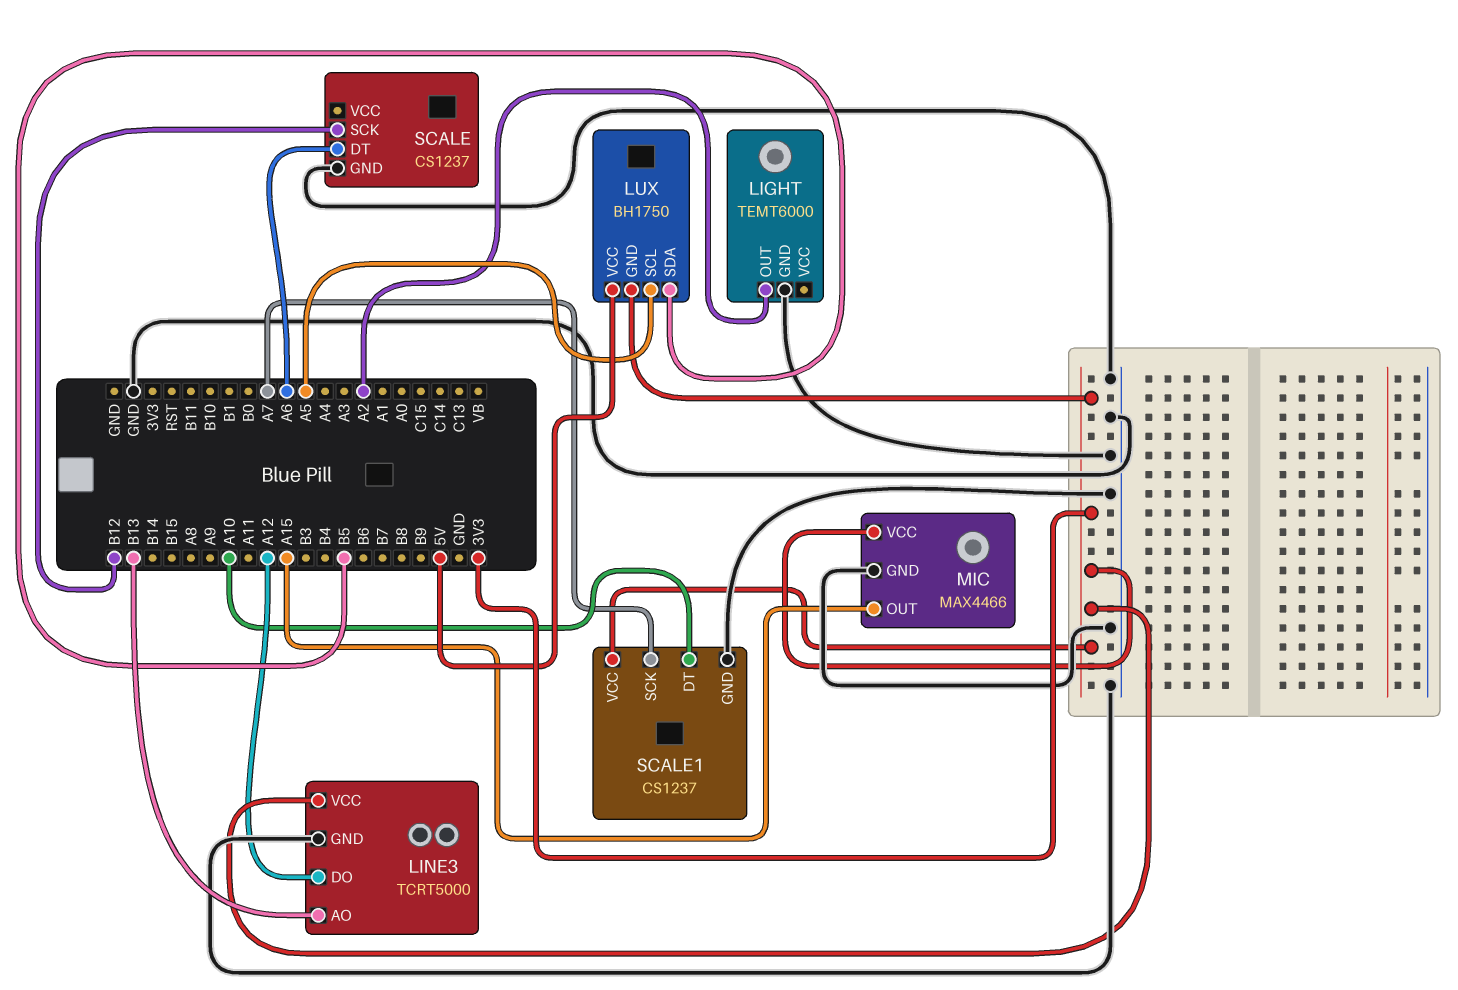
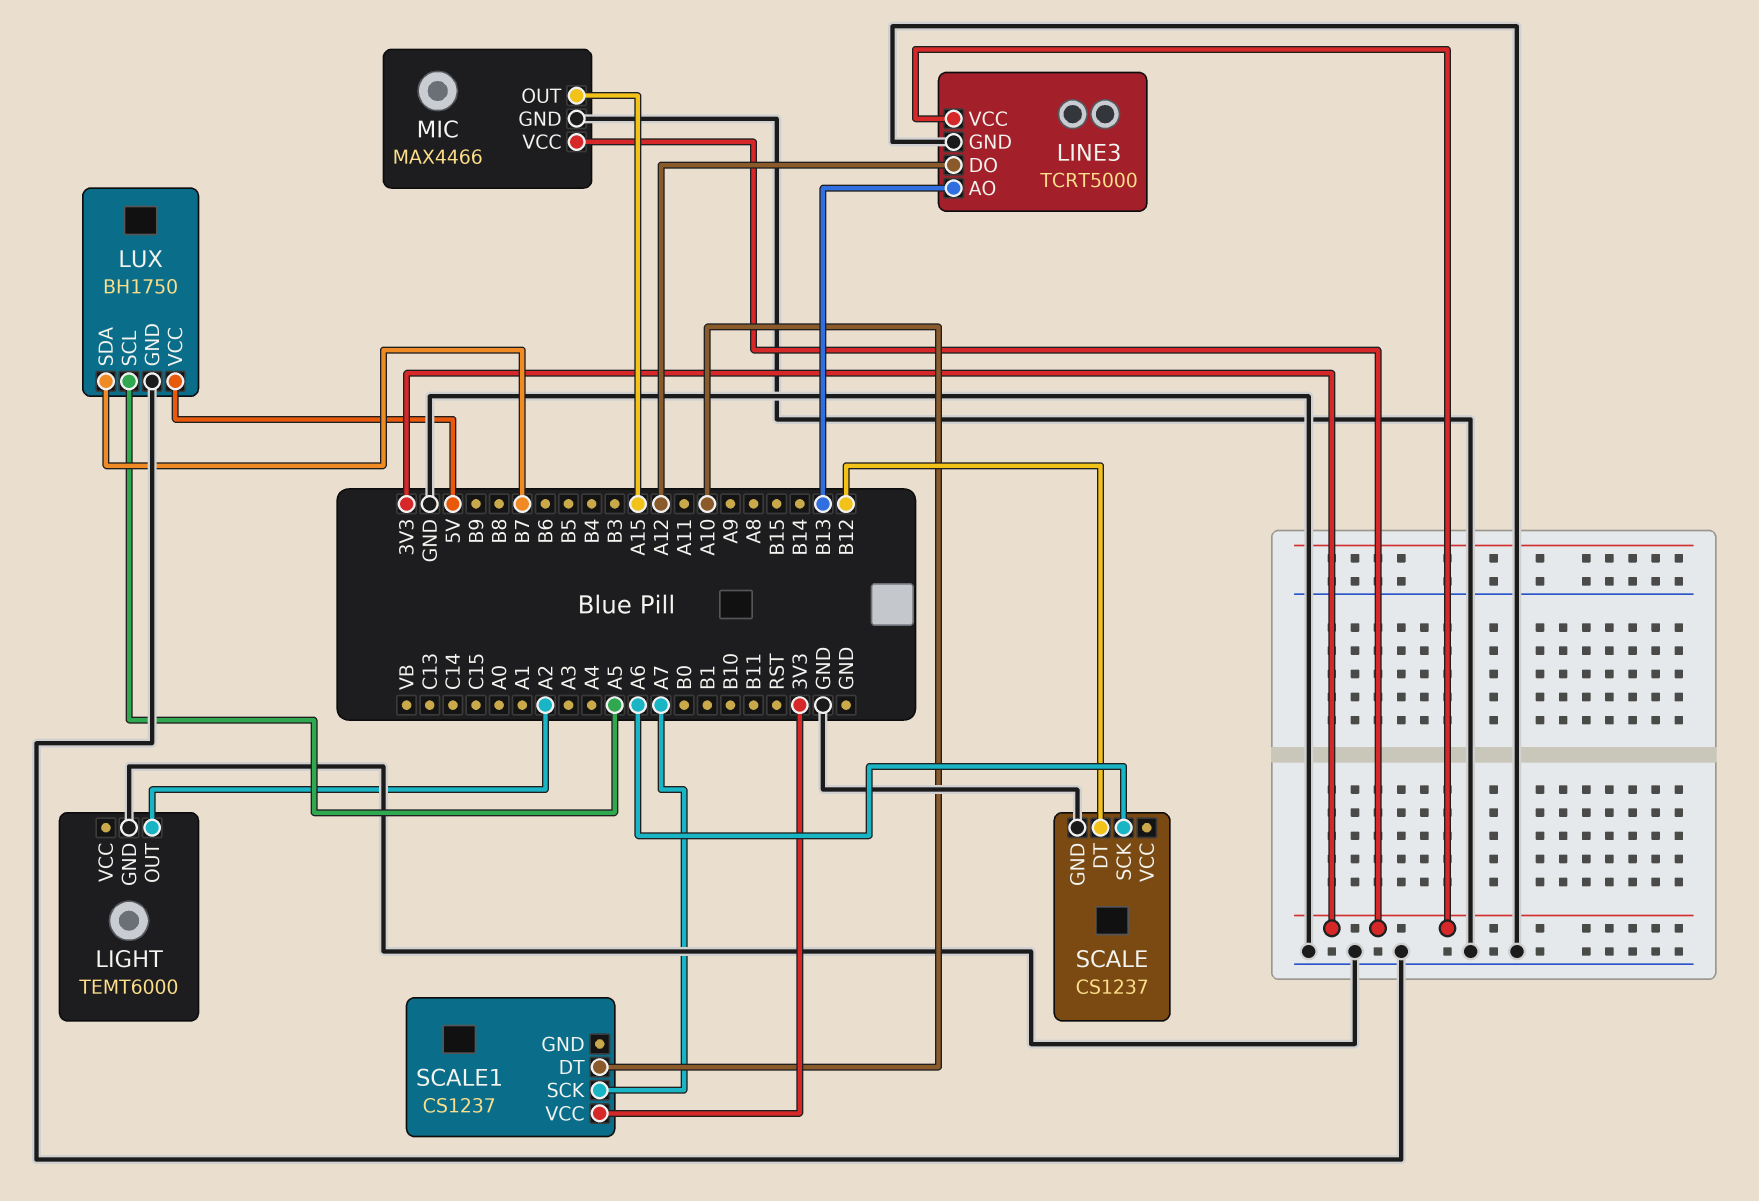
LUX pin GND: 3V3 -> GND
LUX pin SDA: B5 -> B7
SCALE pin DT: A6 -> B12
SCALE pin SCK: B12 -> A6
SCALE1 pin GND: GND -> none

